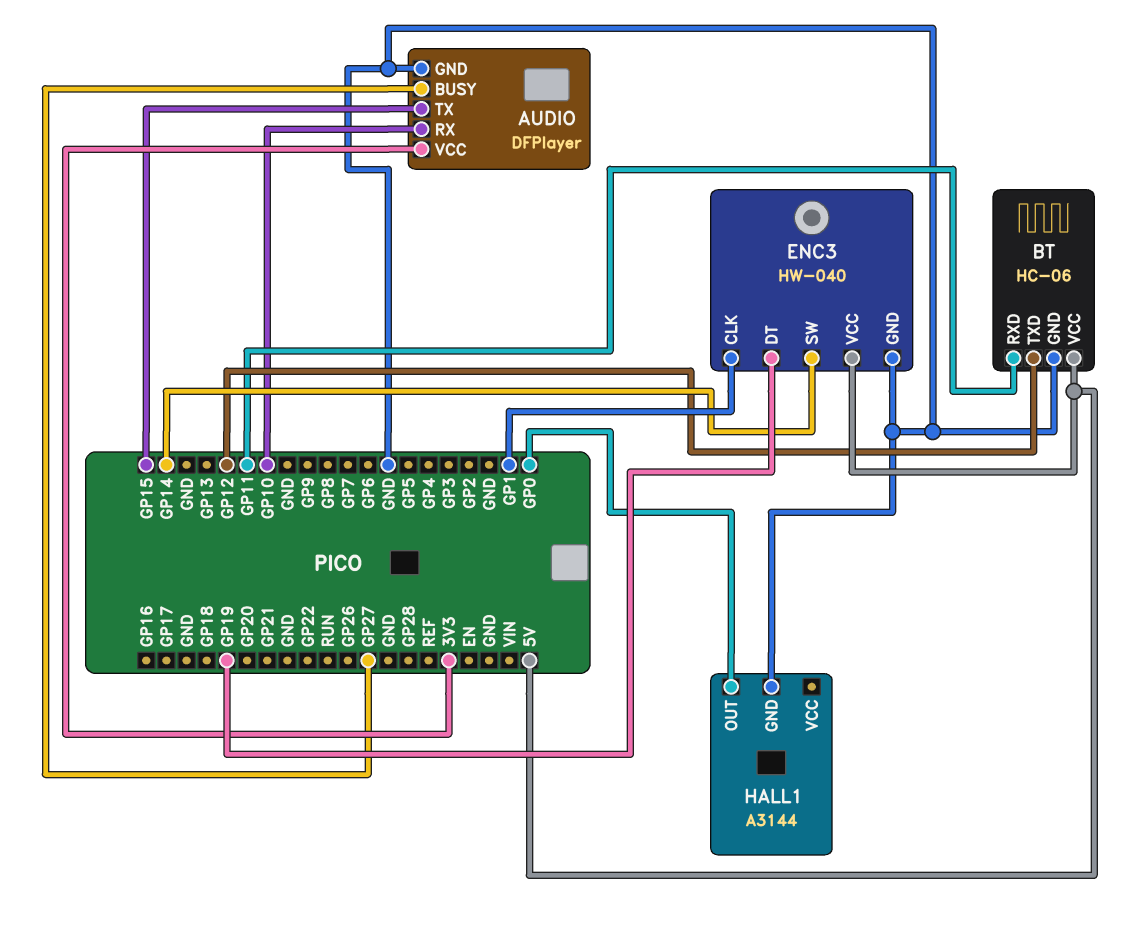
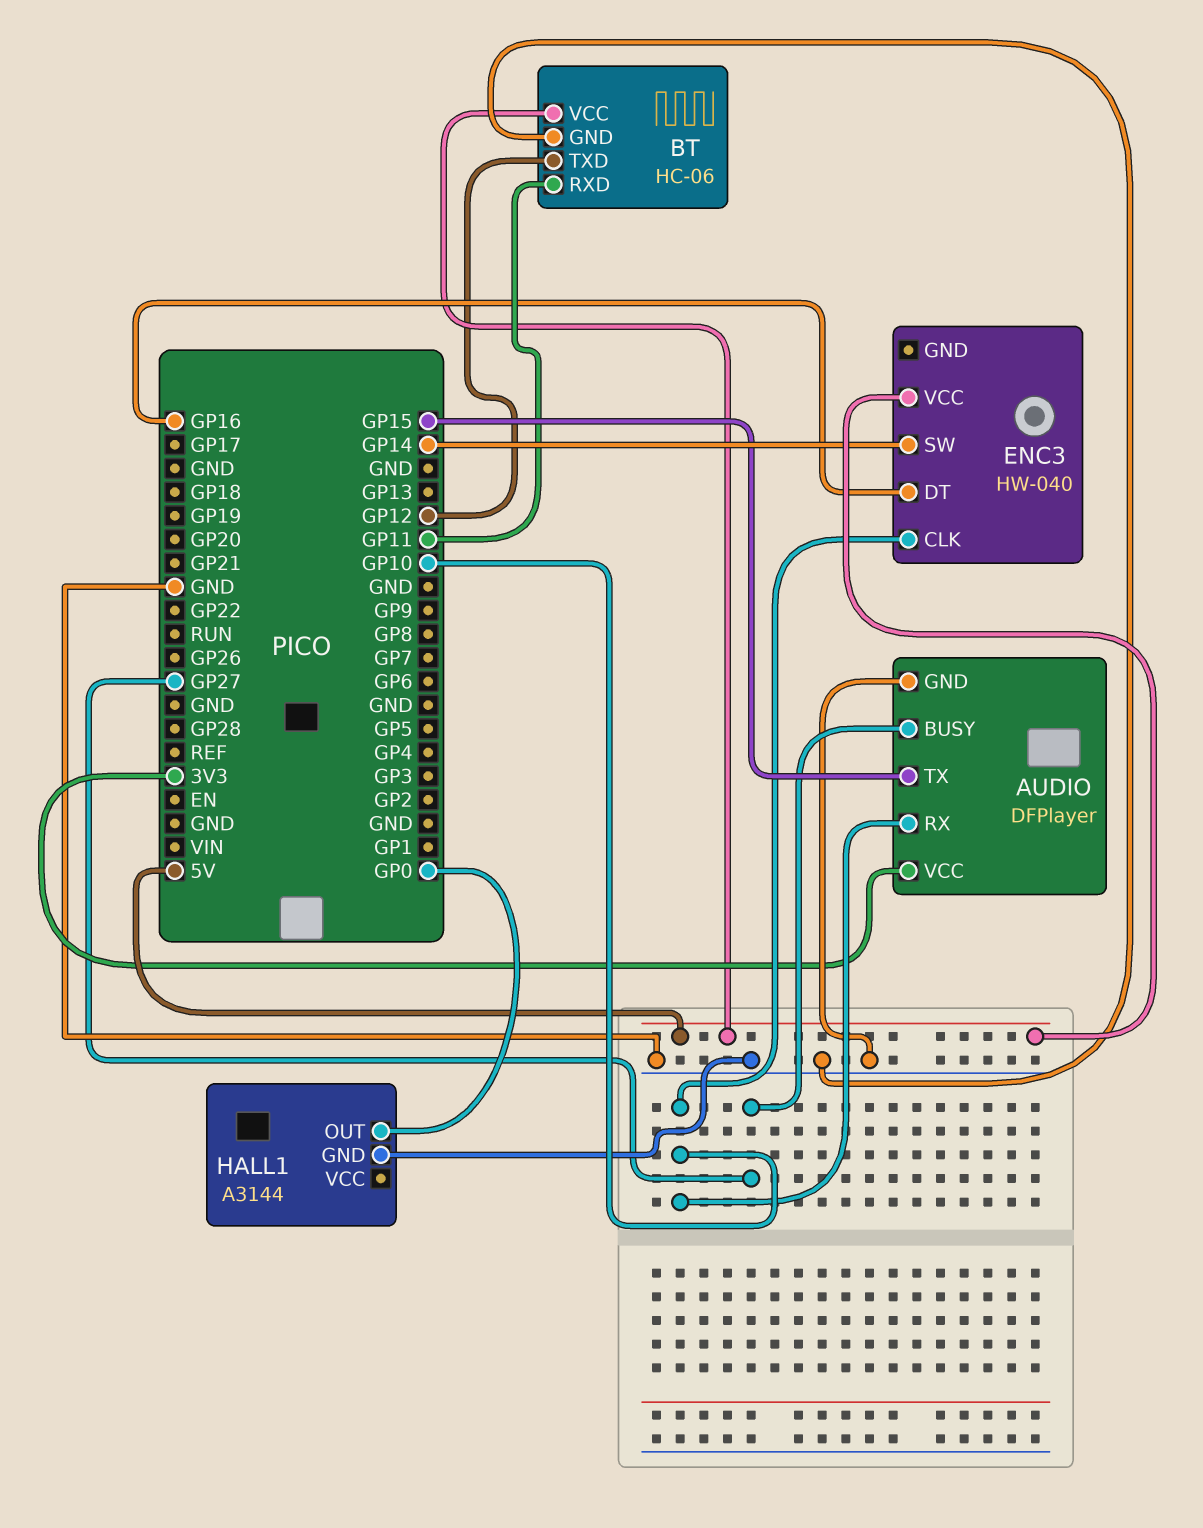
ENC3 pin CLK: GP1 -> GP10
ENC3 pin DT: GP19 -> GP16
ENC3 pin GND: GND -> none

